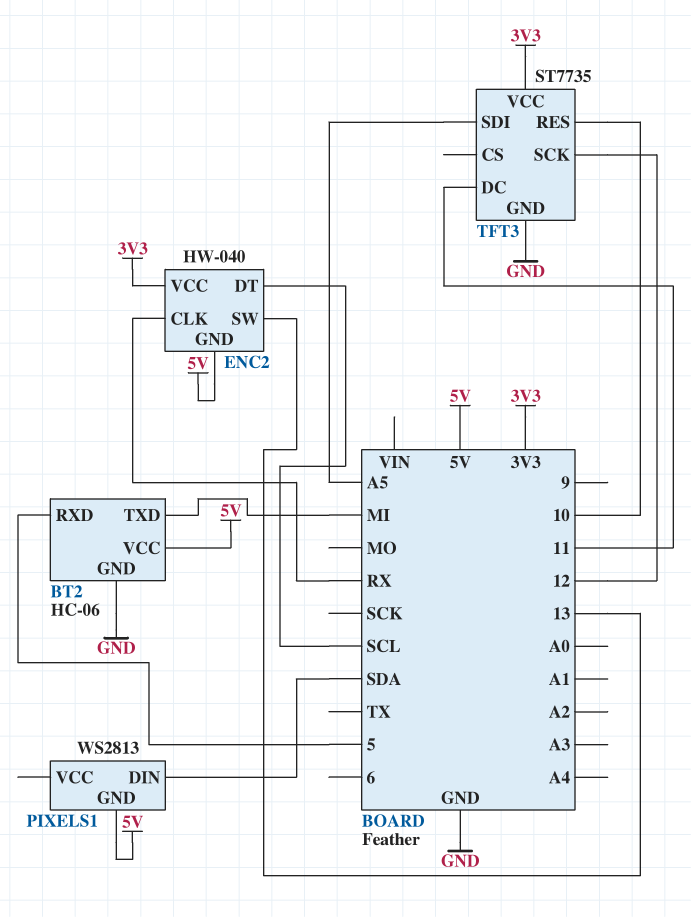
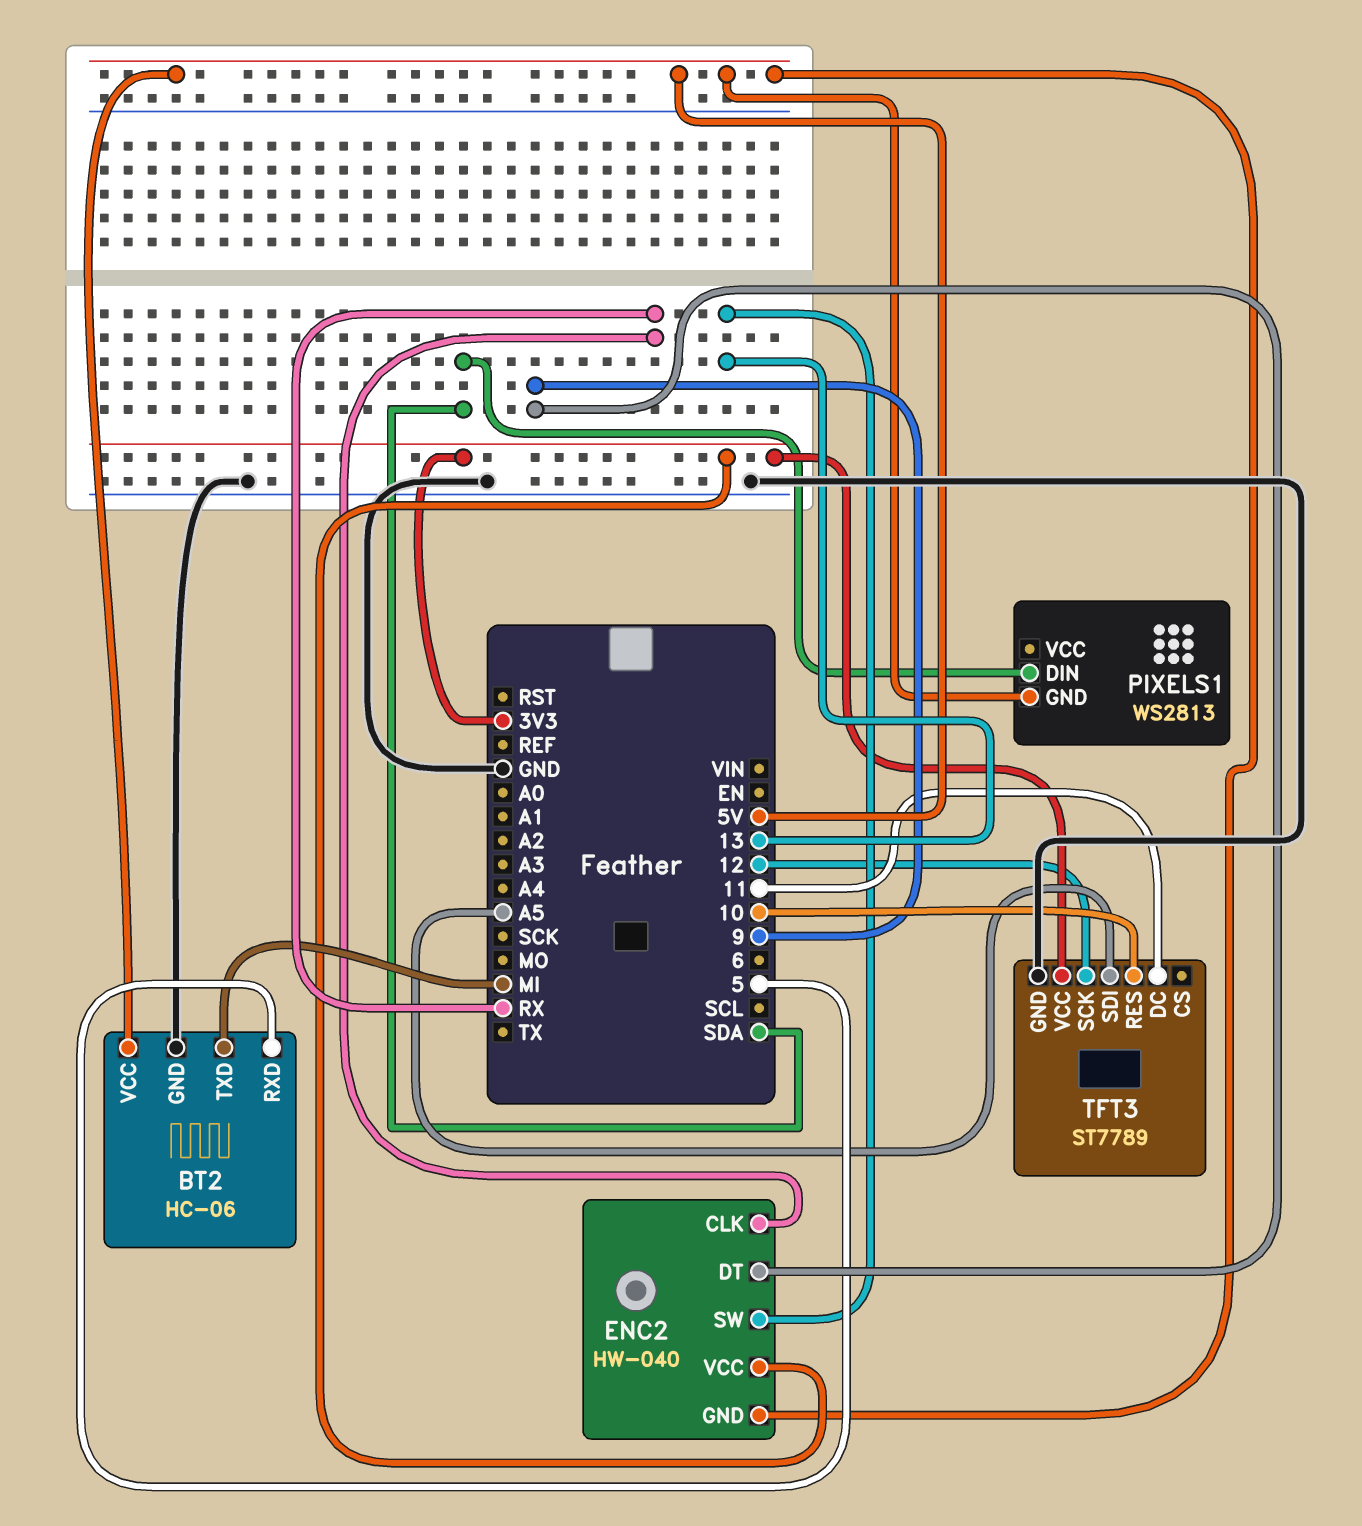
ENC2 pin DT: SCL -> 9
TFT3: ST7735 -> ST7789

